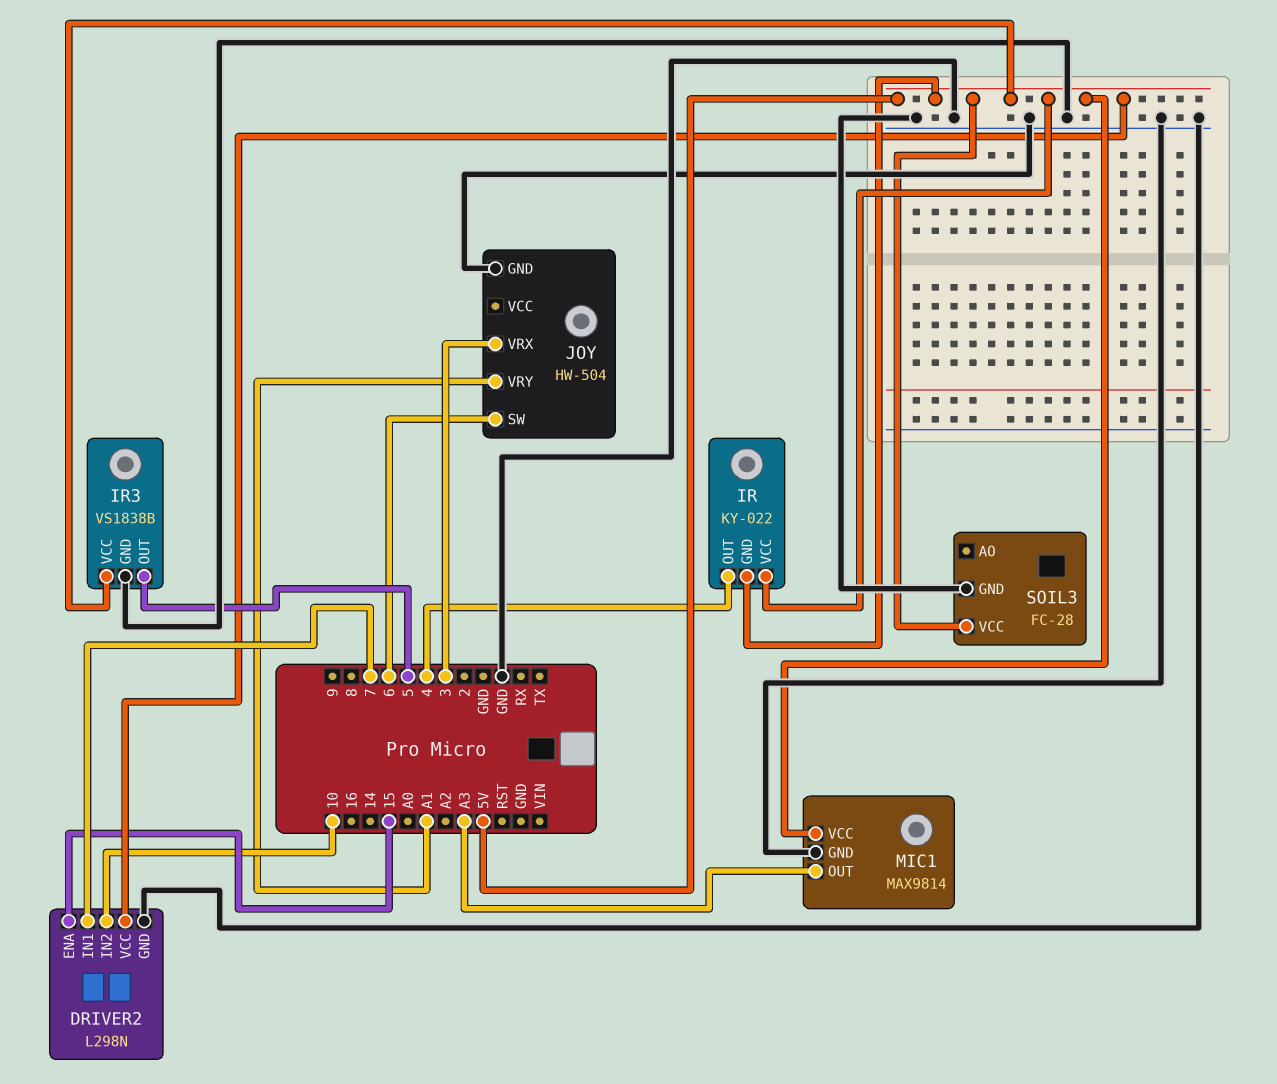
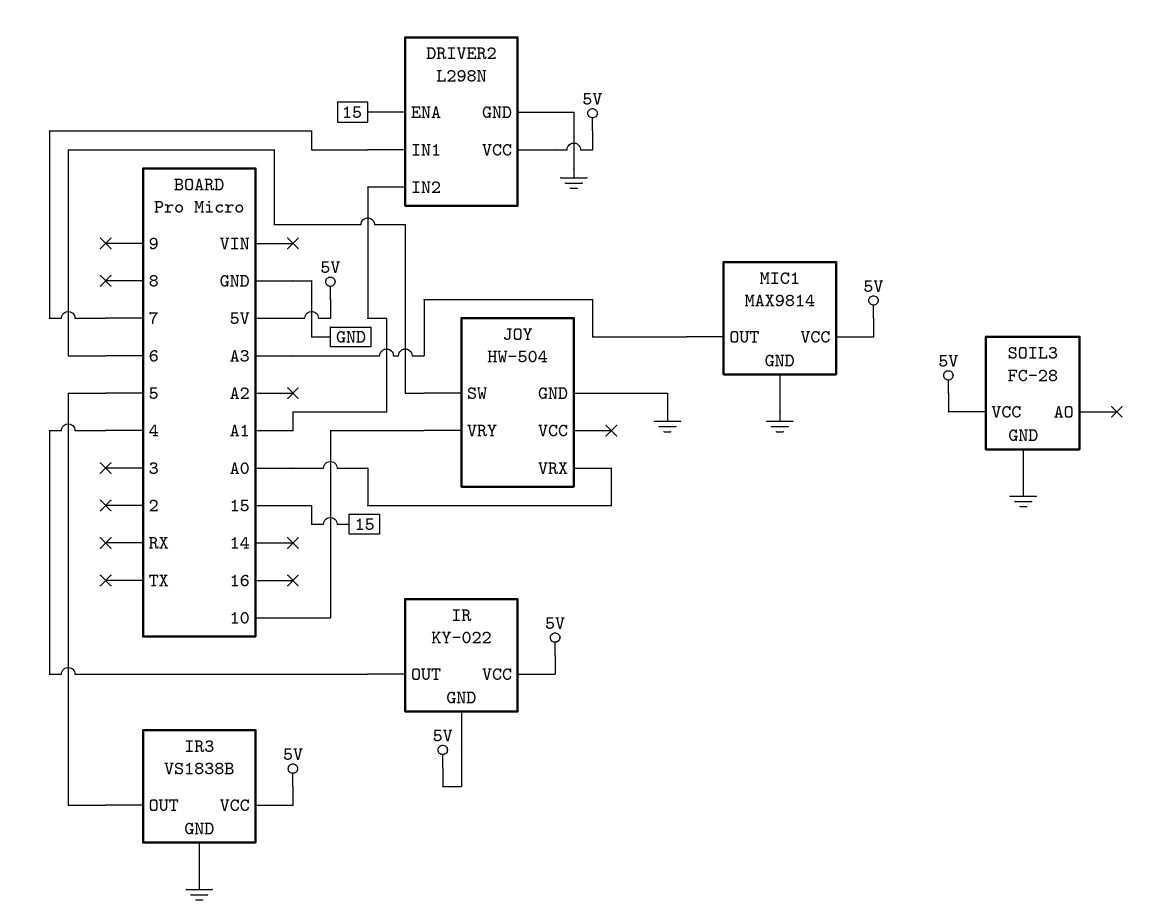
DRIVER2 pin IN2: 10 -> A1
JOY pin VRX: 3 -> A0
JOY pin VRY: A1 -> 10

